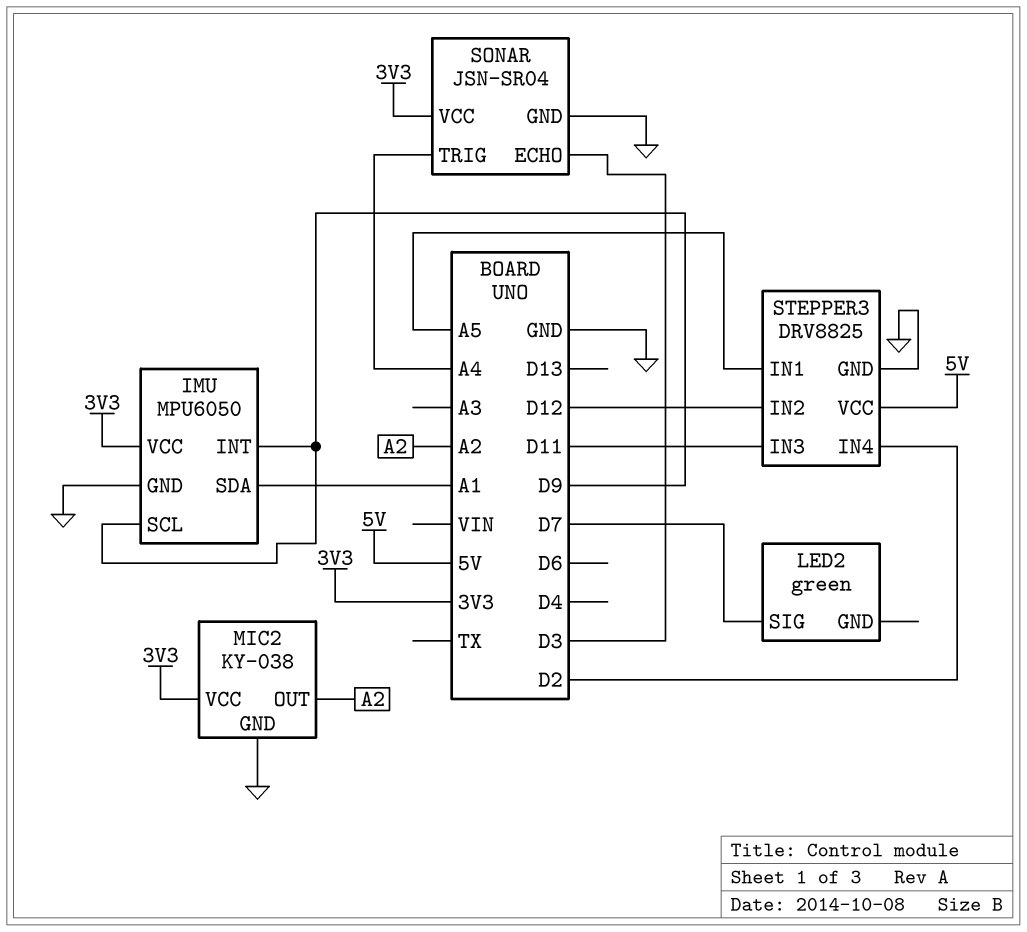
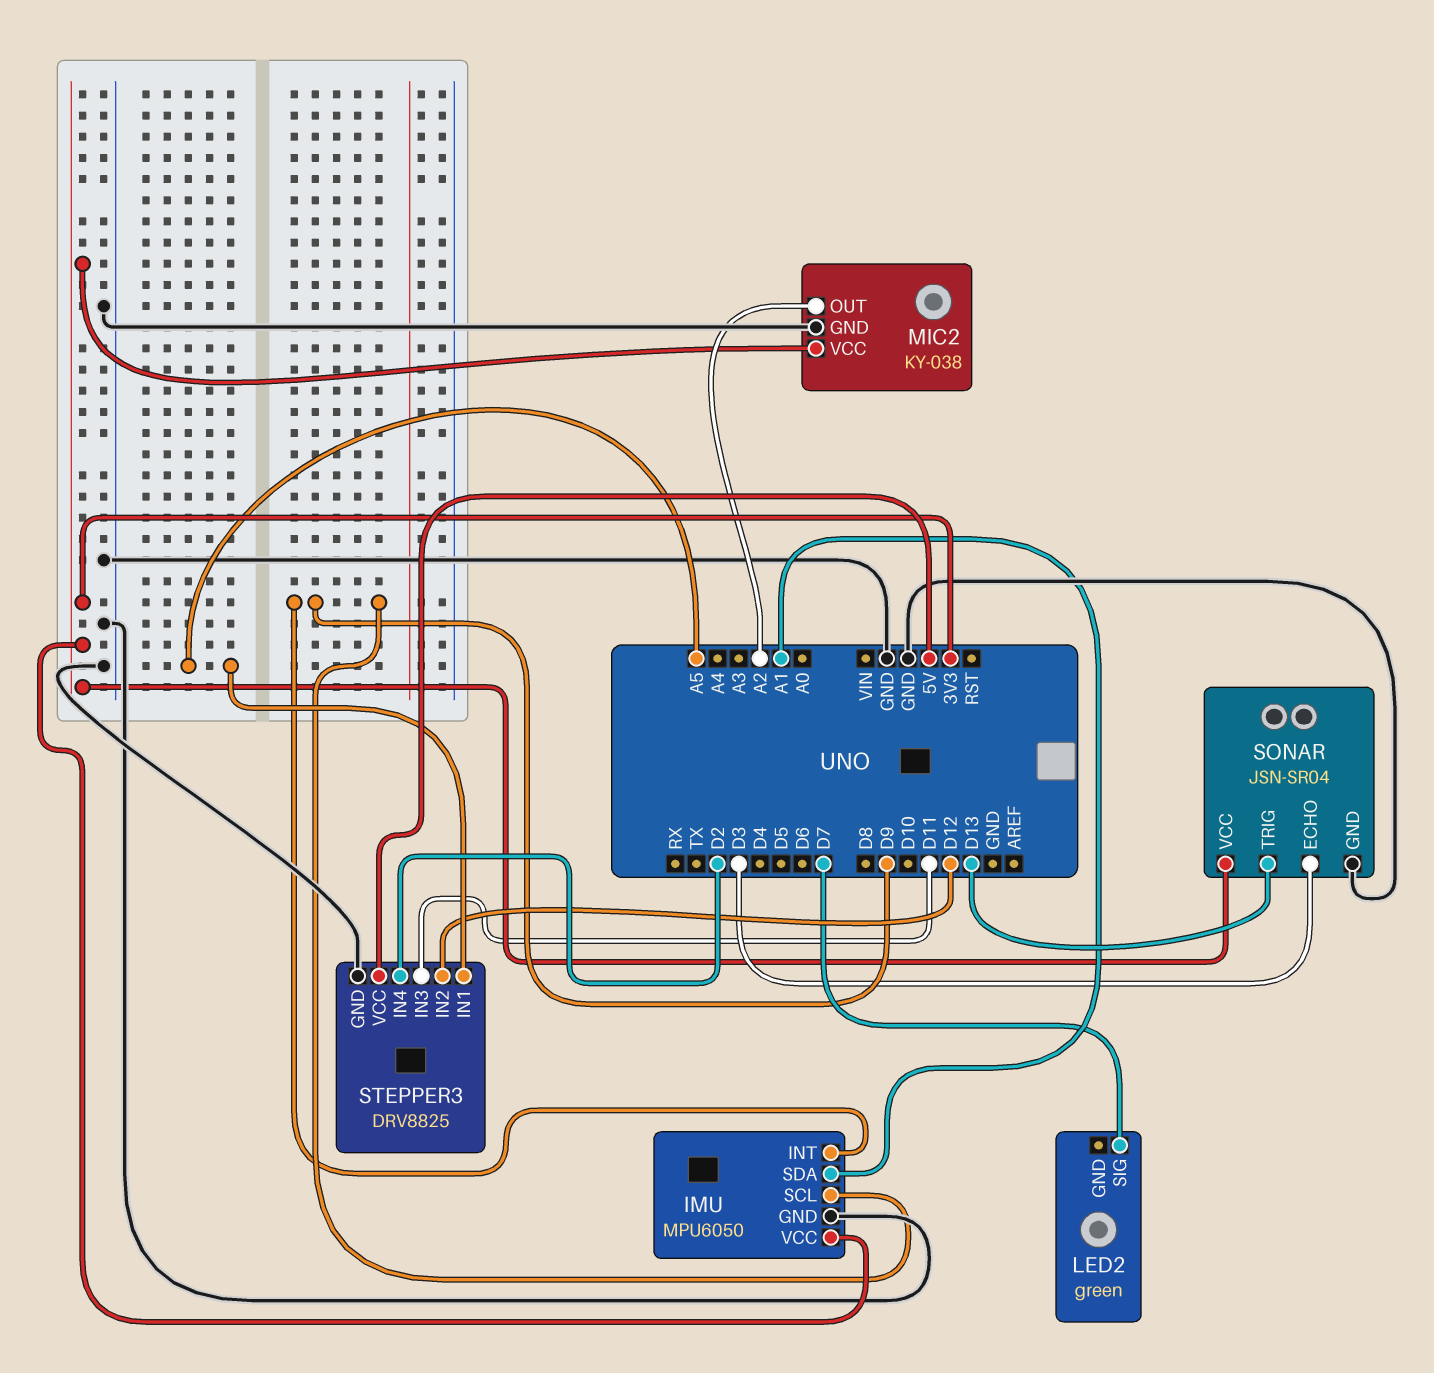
SONAR pin TRIG: A4 -> D13

